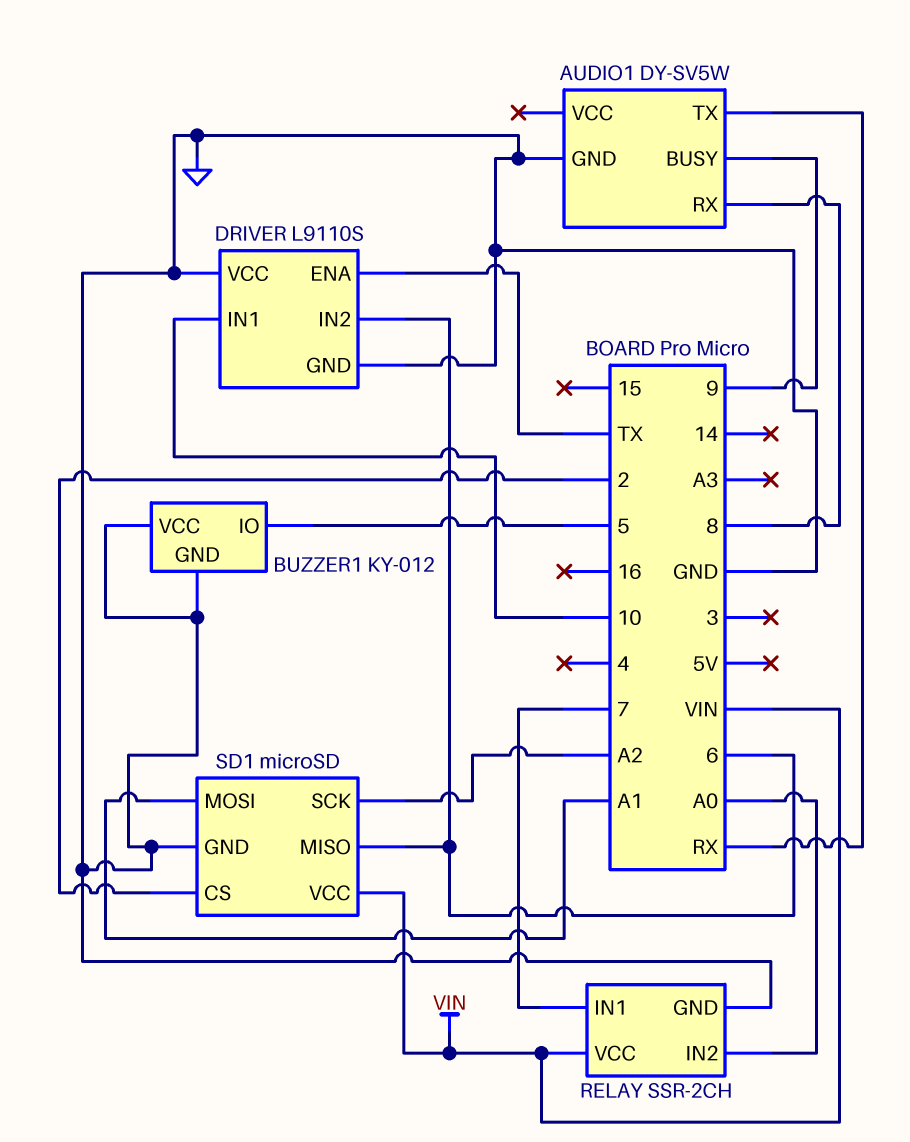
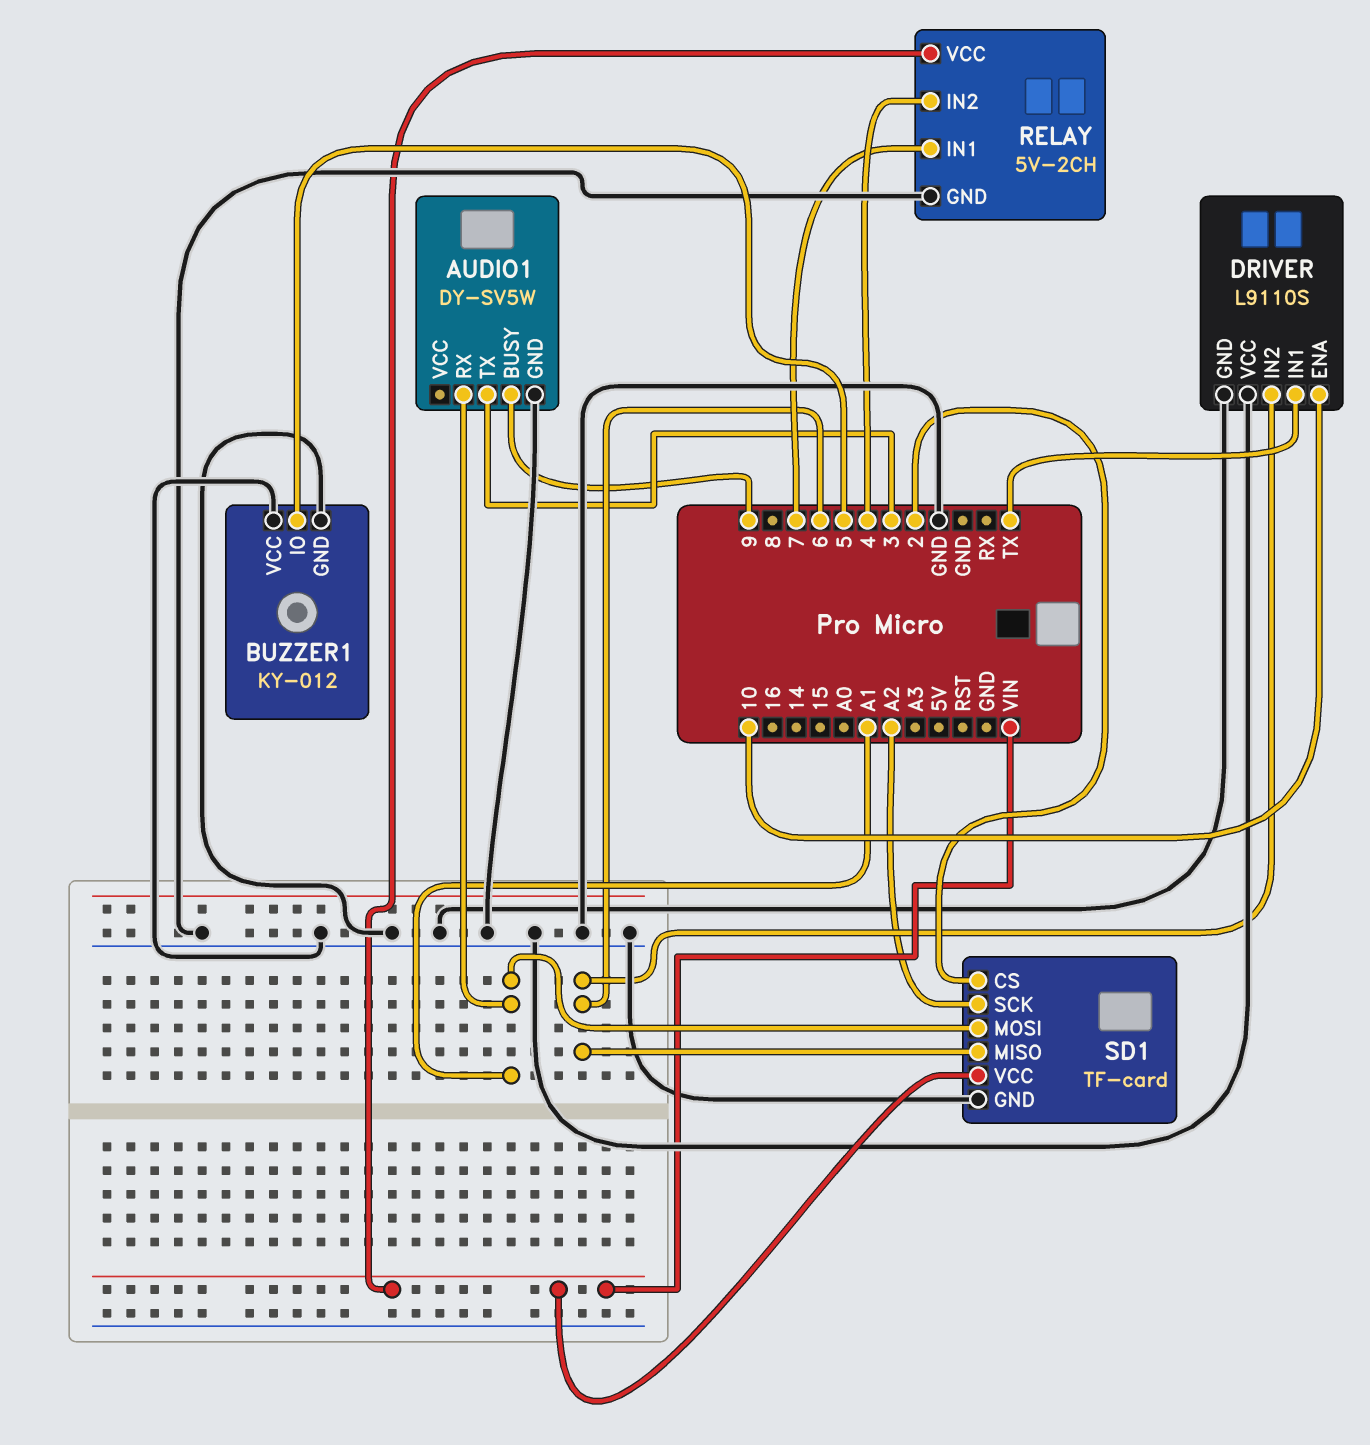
AUDIO1 pin RX: 8 -> A1
AUDIO1 pin TX: RX -> 3
DRIVER pin ENA: TX -> 10
DRIVER pin IN1: 10 -> TX
RELAY: SSR-2CH -> 5V-2CH
RELAY pin IN2: A0 -> 4
SD1: microSD -> TF-card

